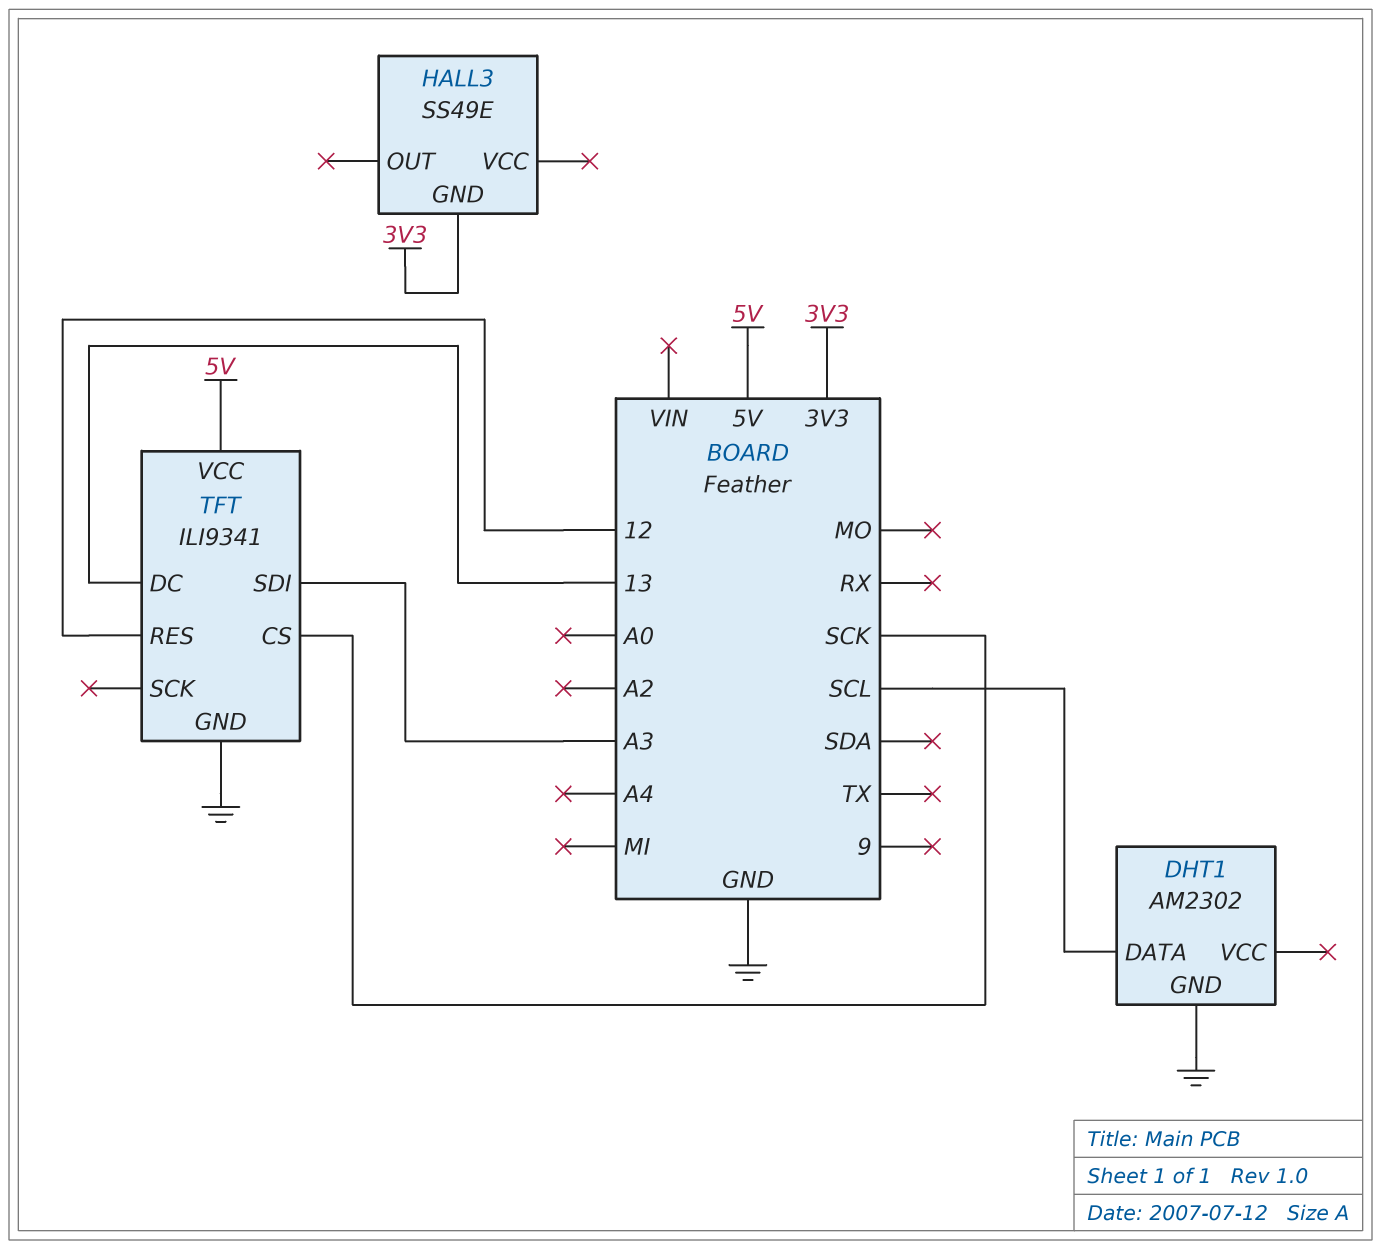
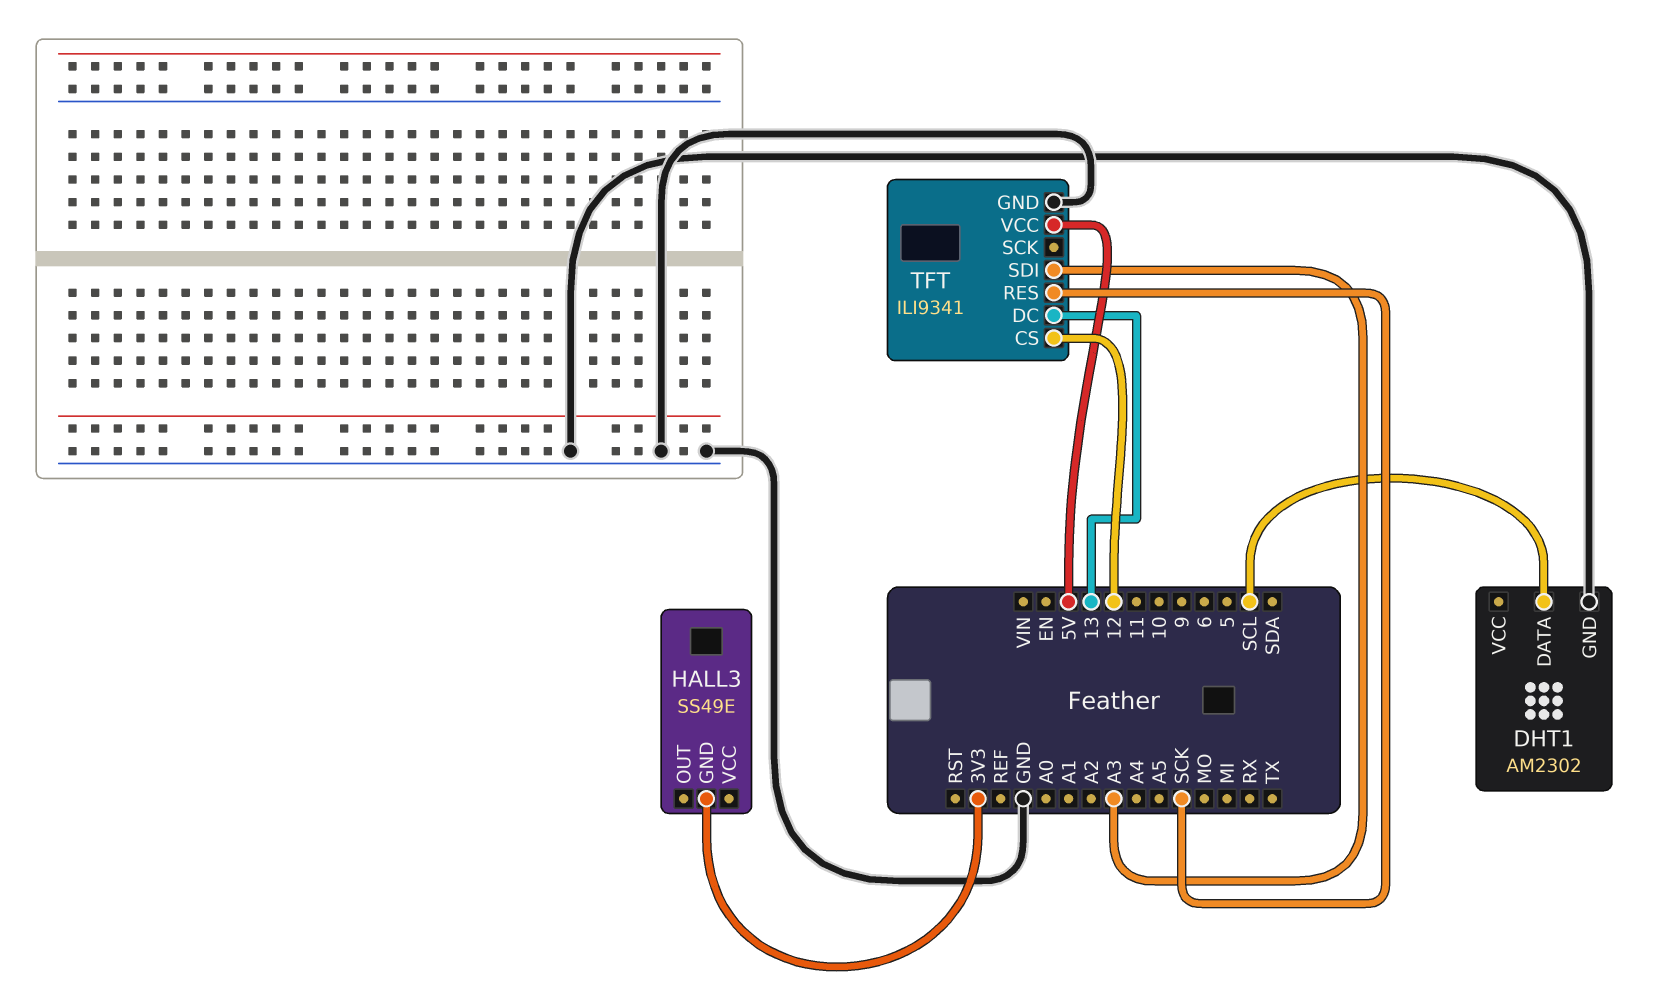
TFT pin CS: SCK -> 12
TFT pin RES: 12 -> SCK

